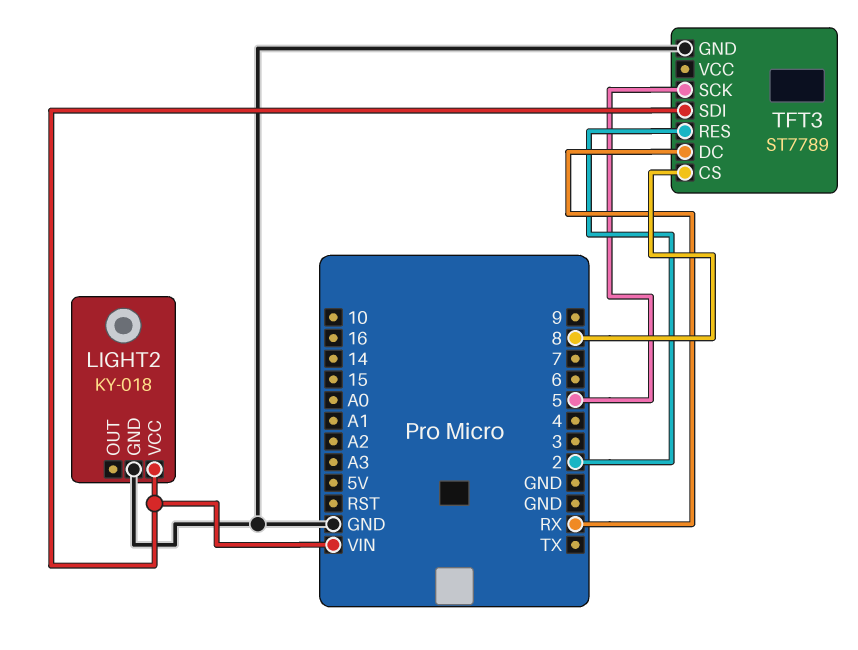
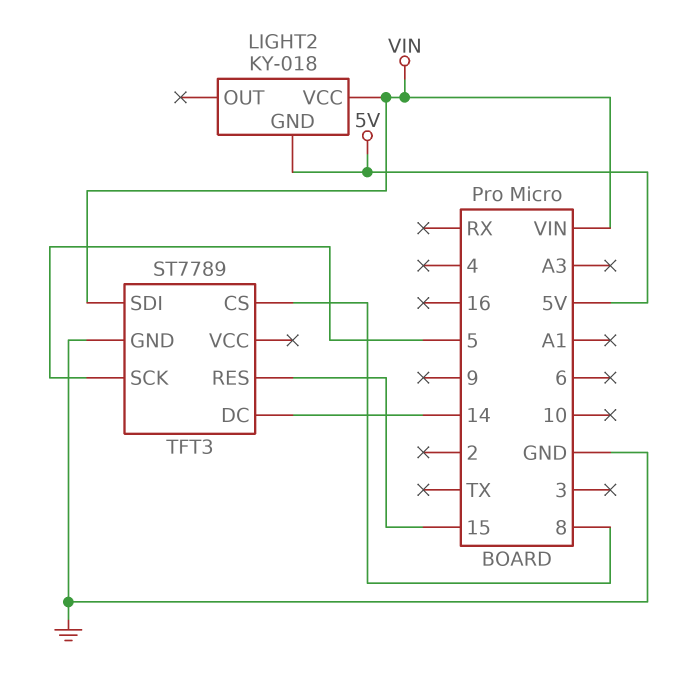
LIGHT2 pin GND: GND -> 5V
TFT3 pin DC: RX -> 14
TFT3 pin RES: 2 -> 15

